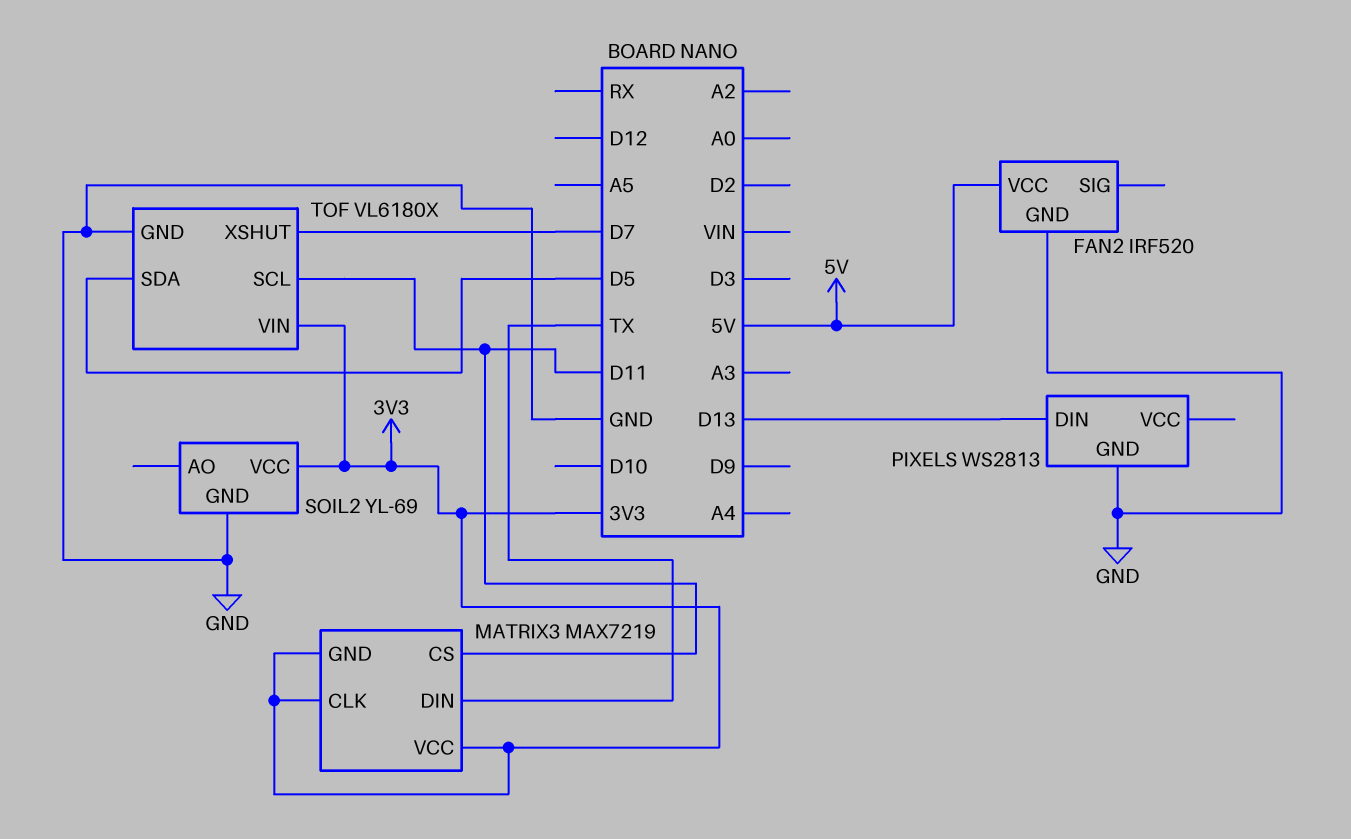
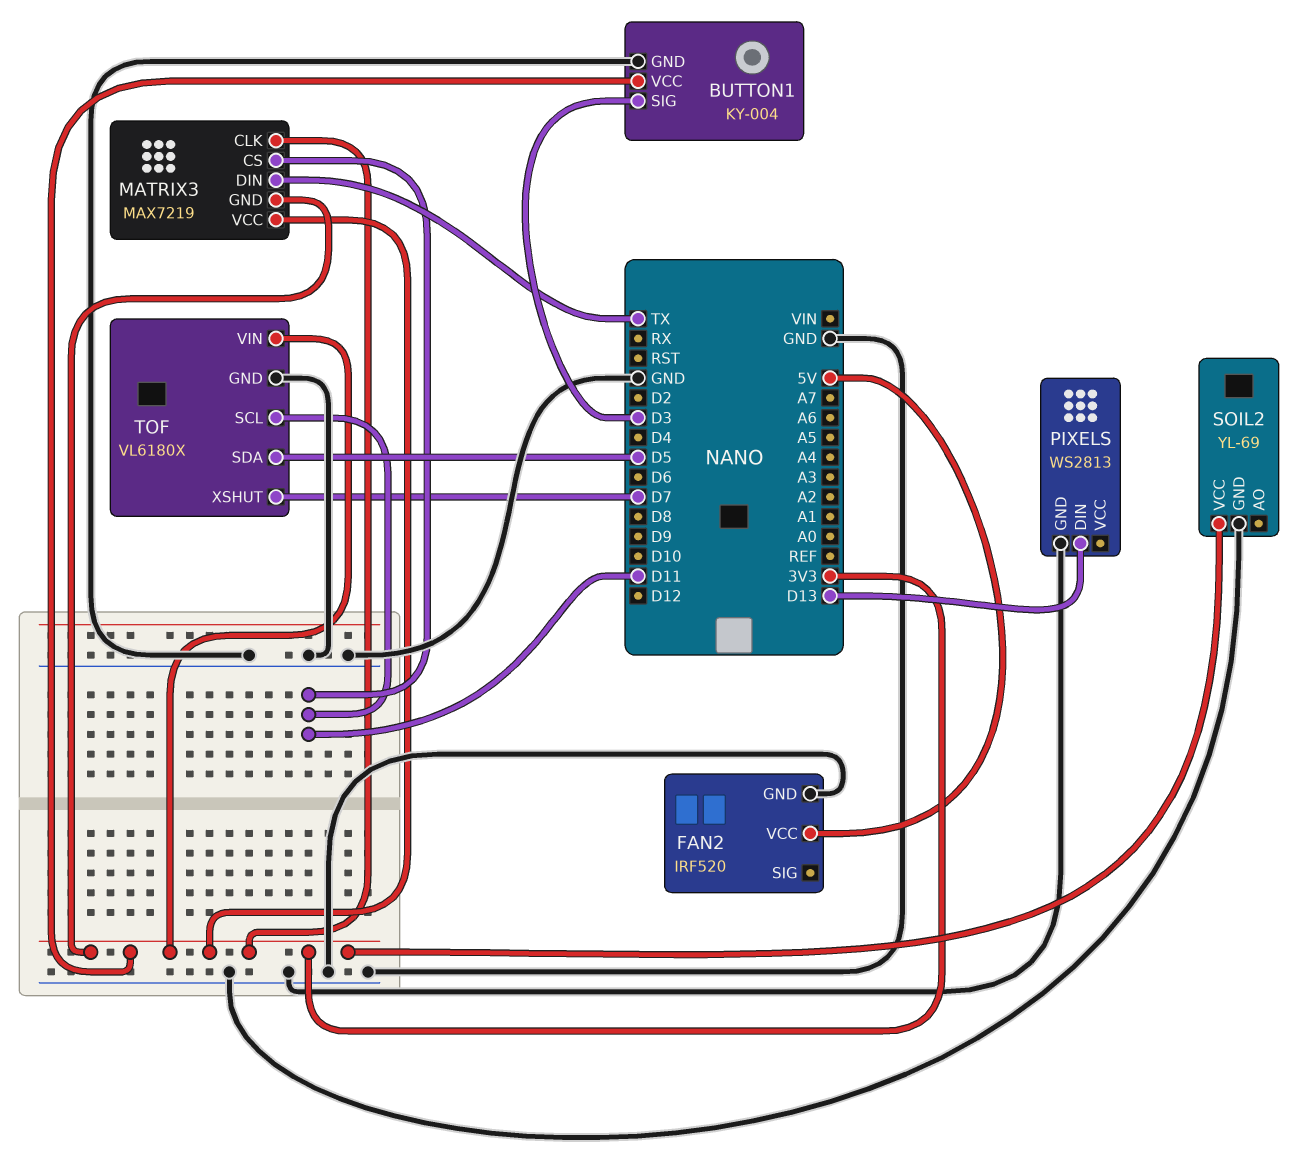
BUTTON1: none -> KY-004
BUTTON1 pin GND: none -> GND
BUTTON1 pin SIG: none -> D3
BUTTON1 pin VCC: none -> 3V3

